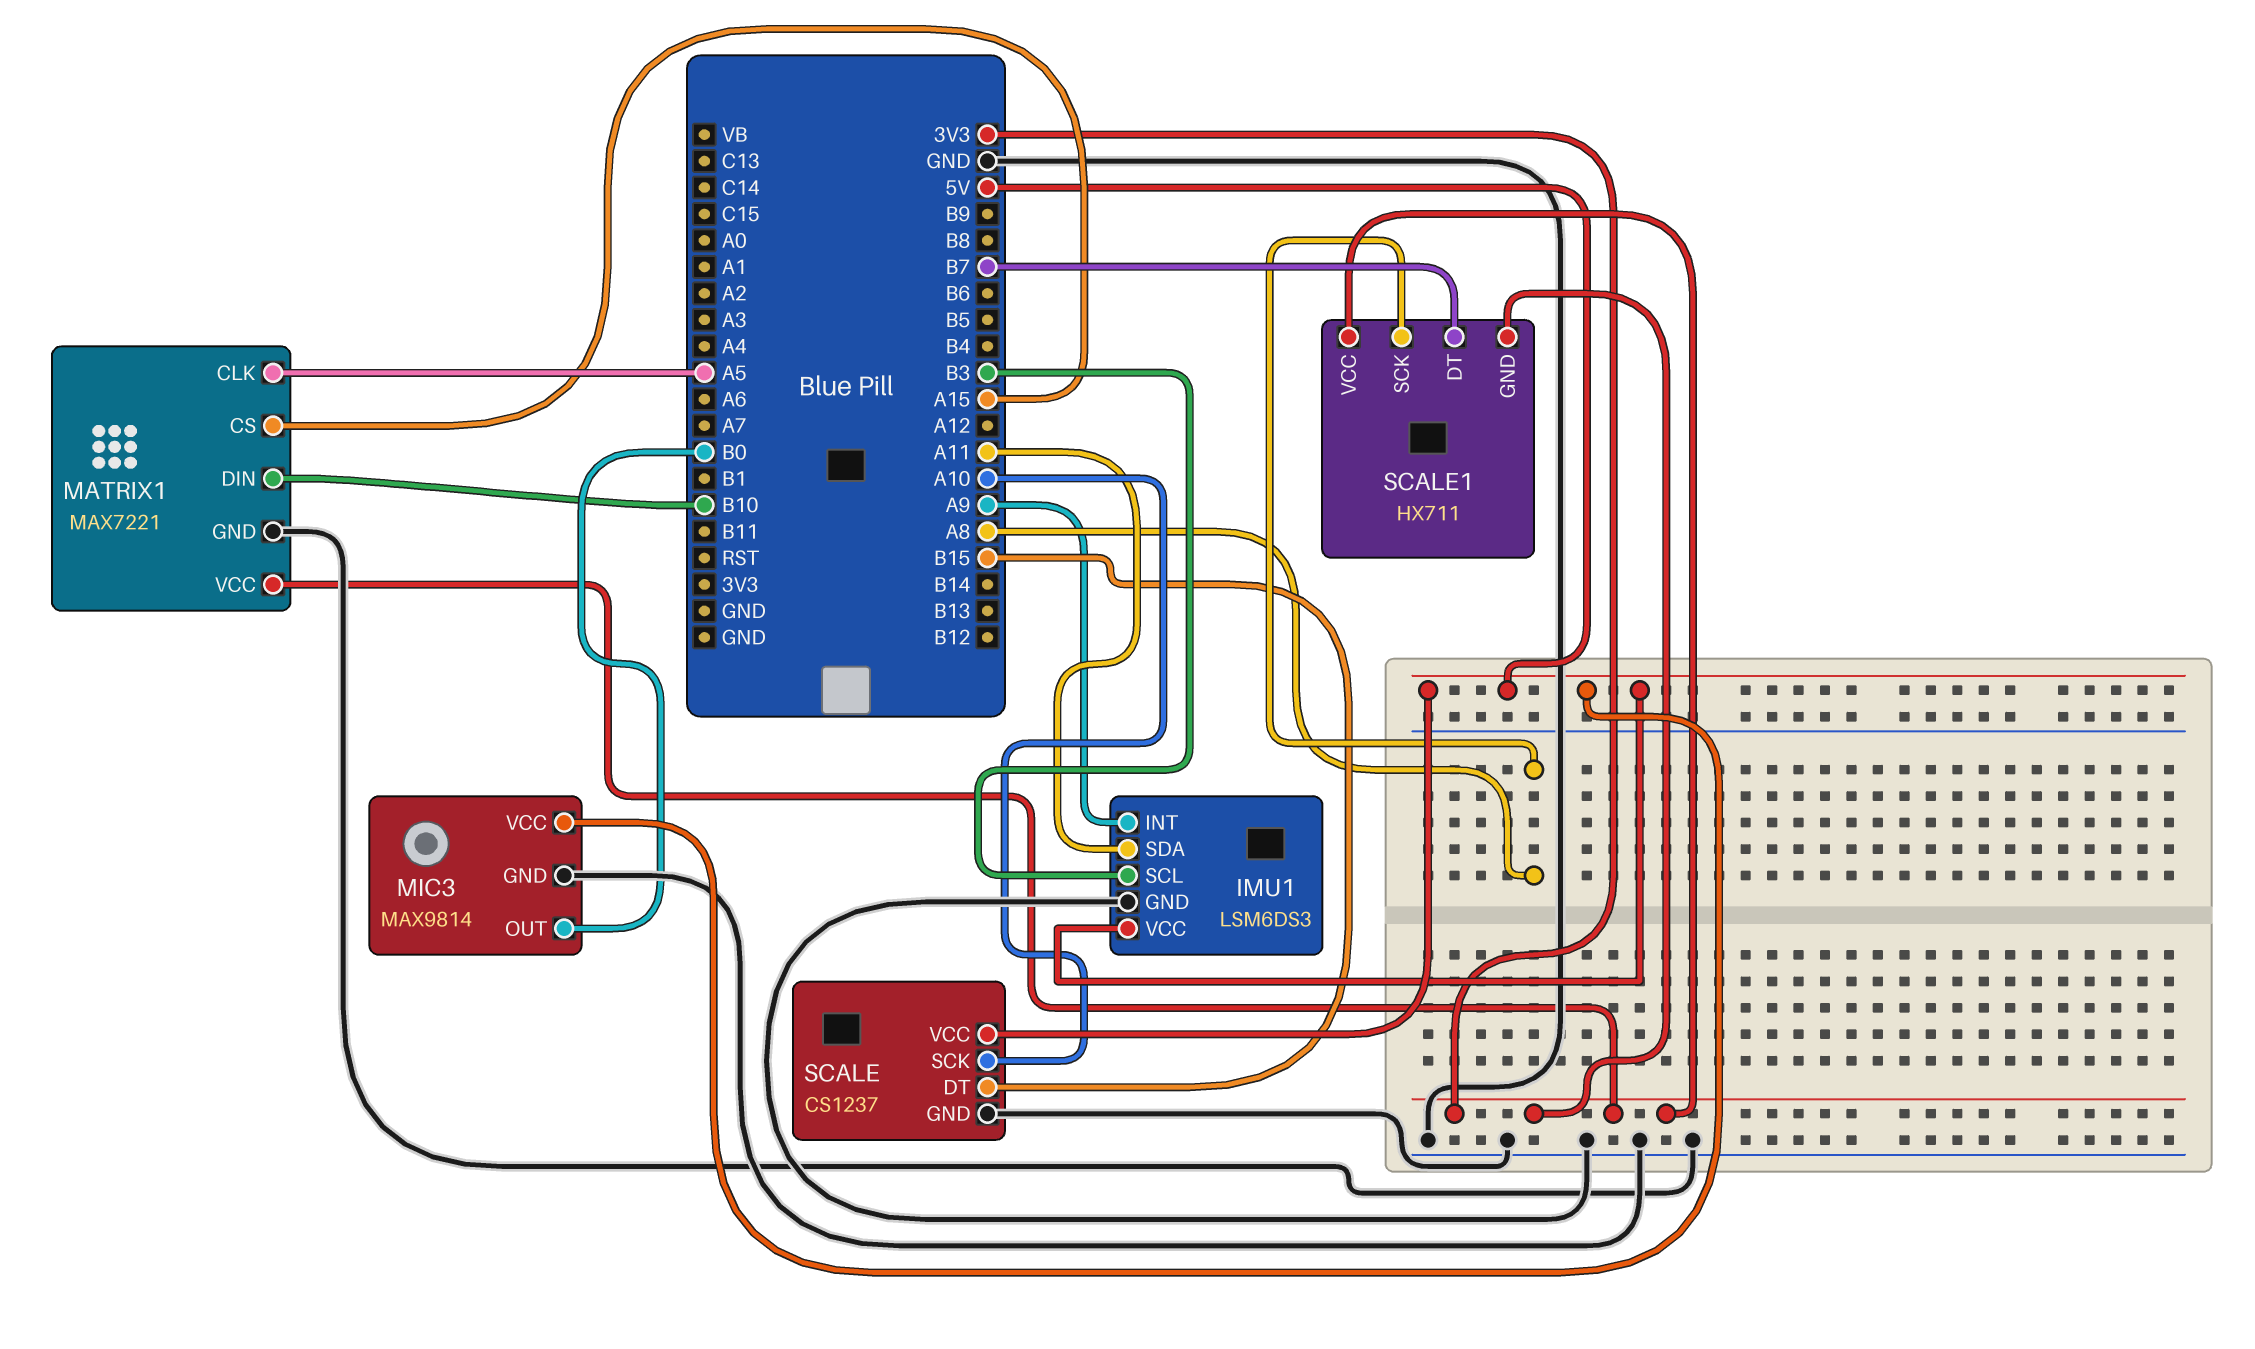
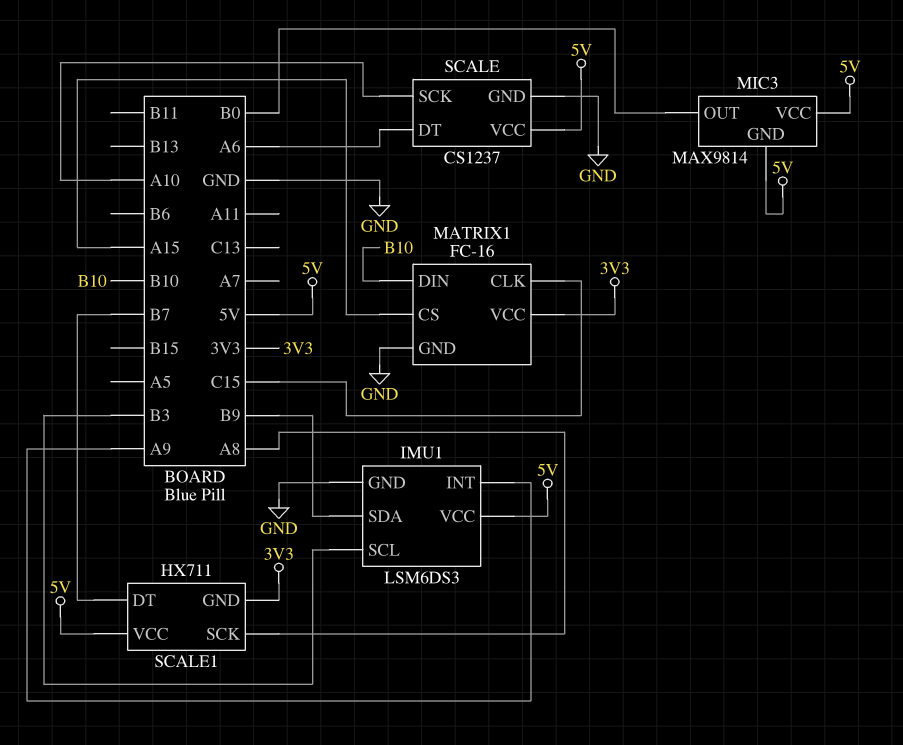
IMU1 pin SDA: A11 -> B9
MATRIX1: MAX7221 -> FC-16
MATRIX1 pin CLK: A5 -> C15
MIC3 pin GND: GND -> 5V
SCALE pin DT: B15 -> A6
SCALE1 pin VCC: 3V3 -> 5V

